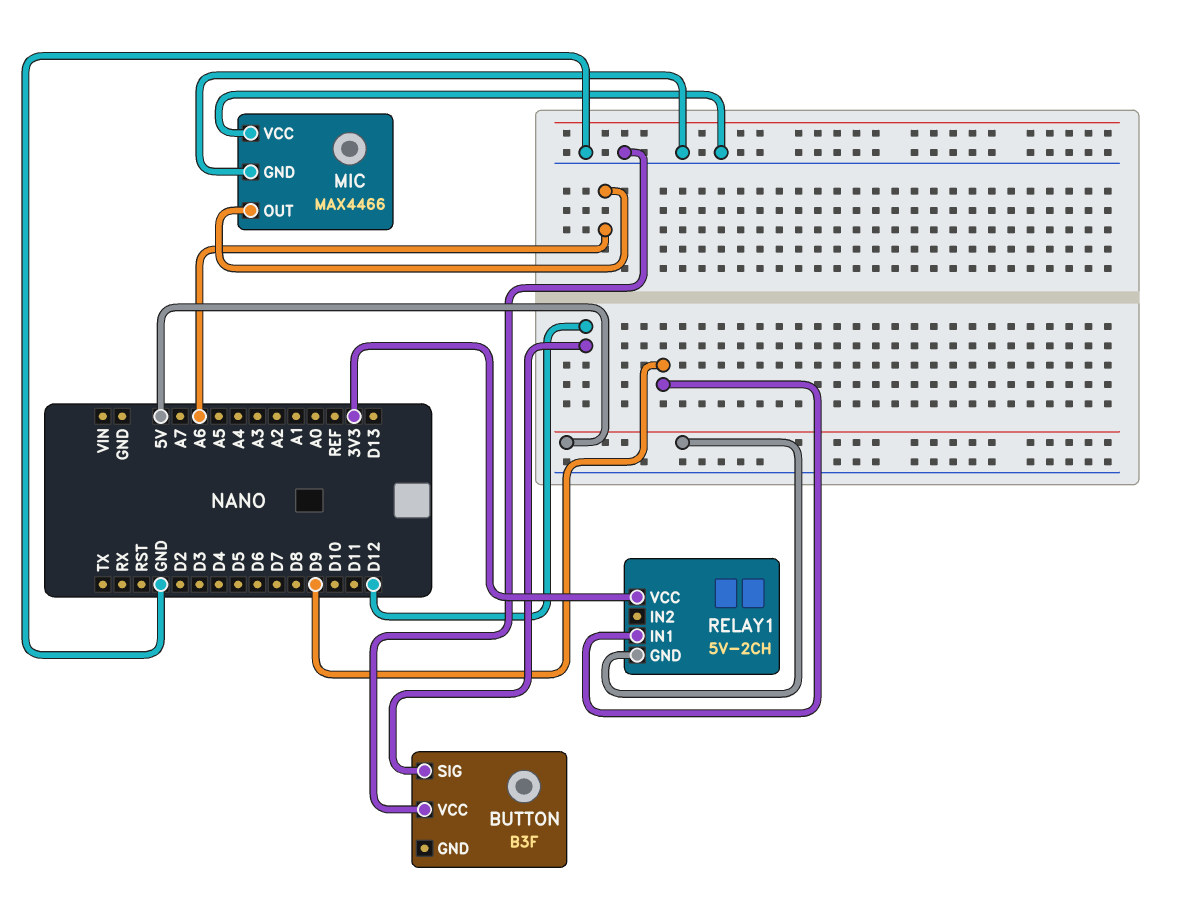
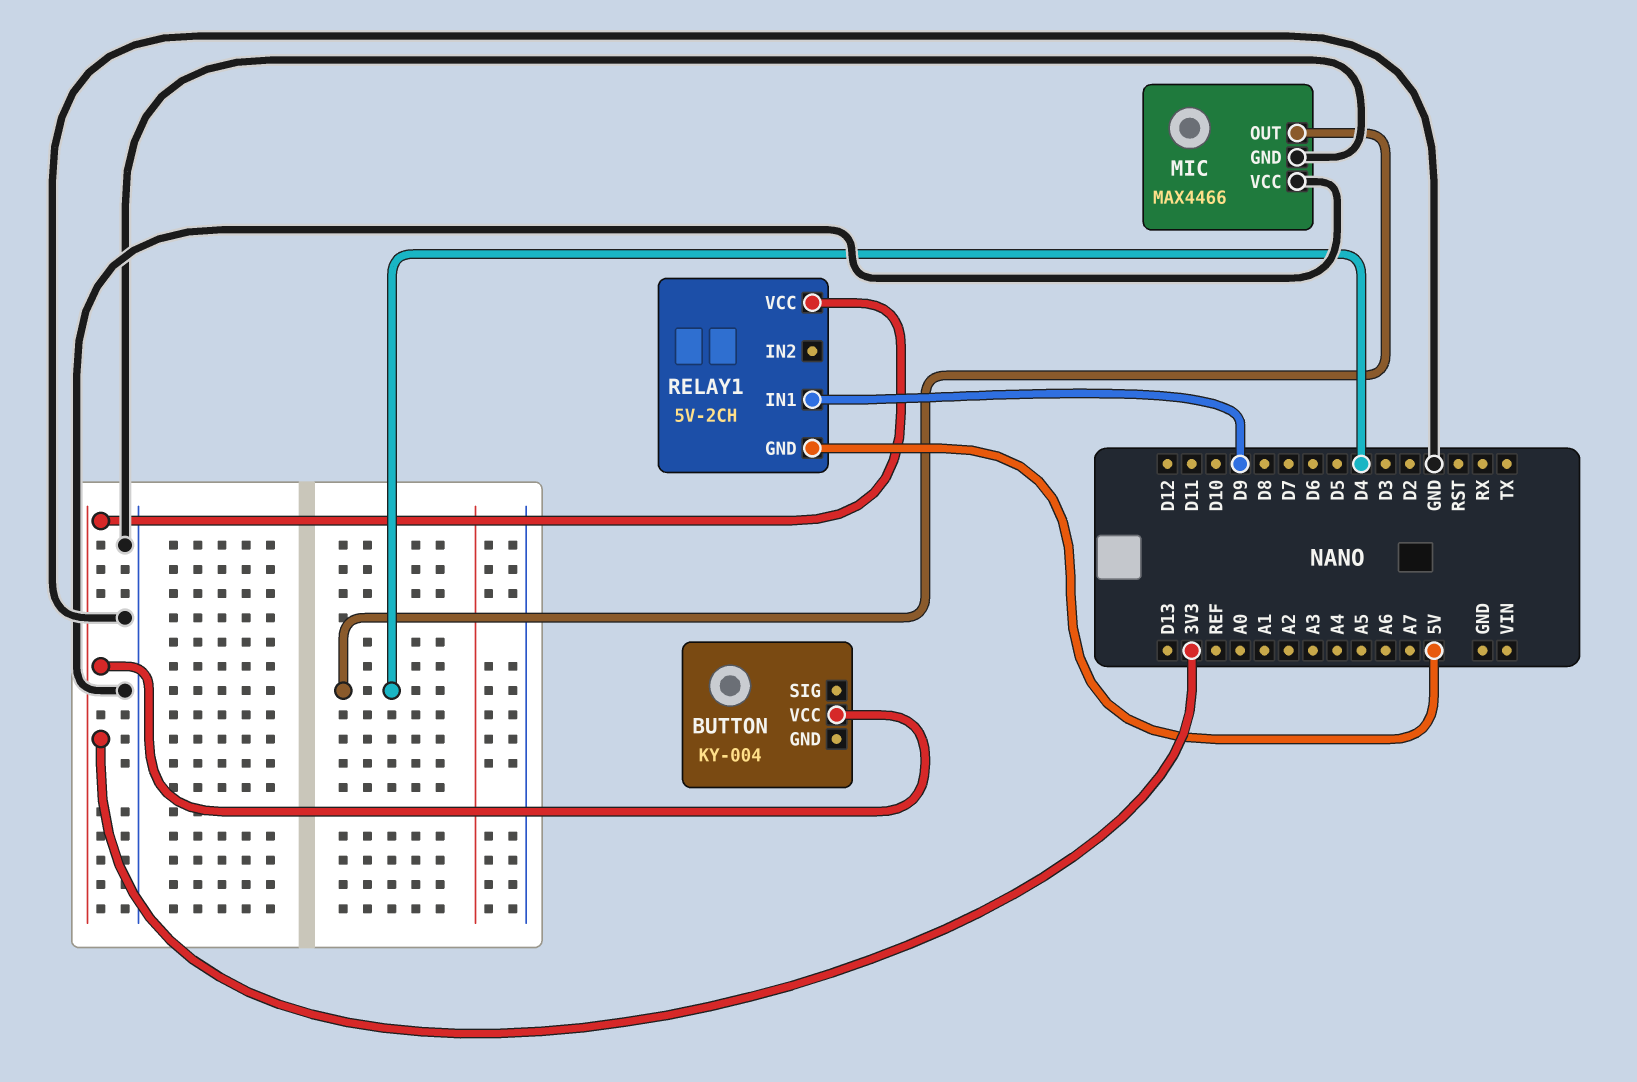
BUTTON: B3F -> KY-004
BUTTON pin SIG: D12 -> none
BUTTON pin VCC: GND -> 3V3
MIC pin OUT: A6 -> D4

